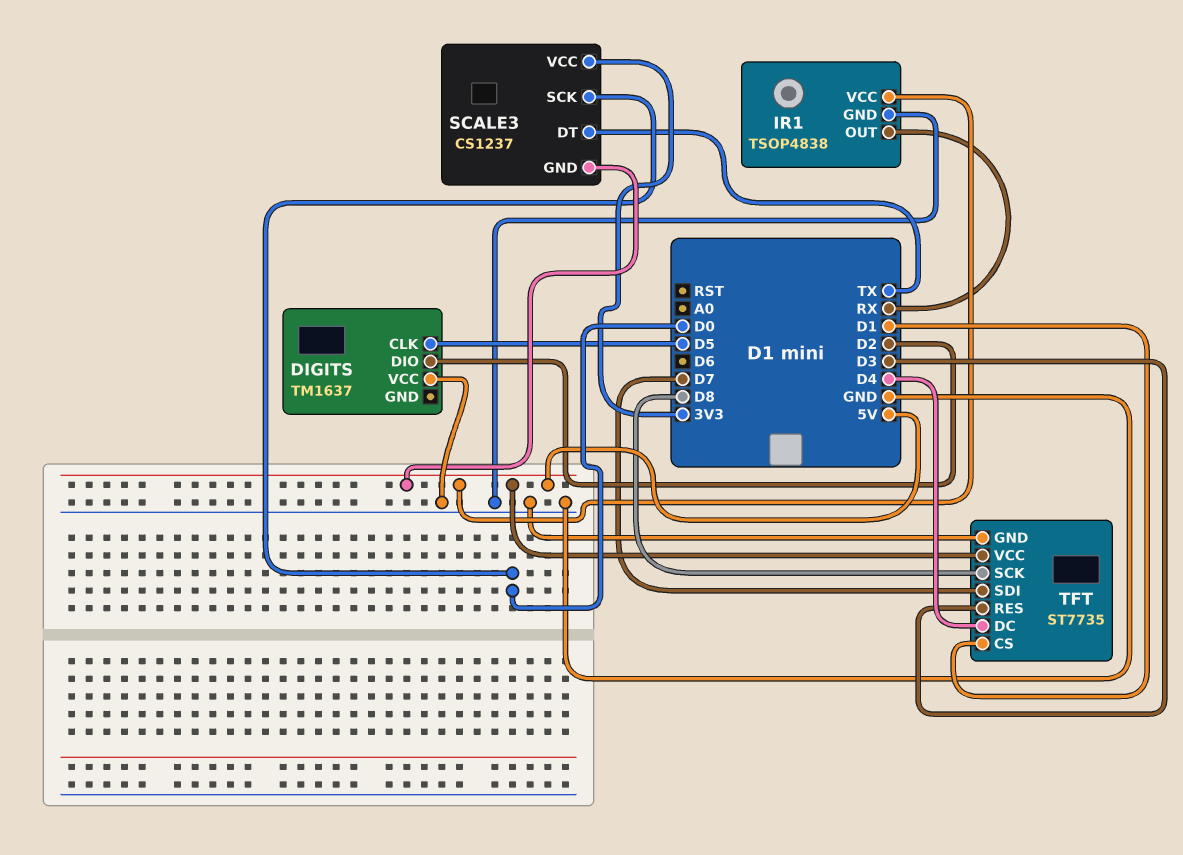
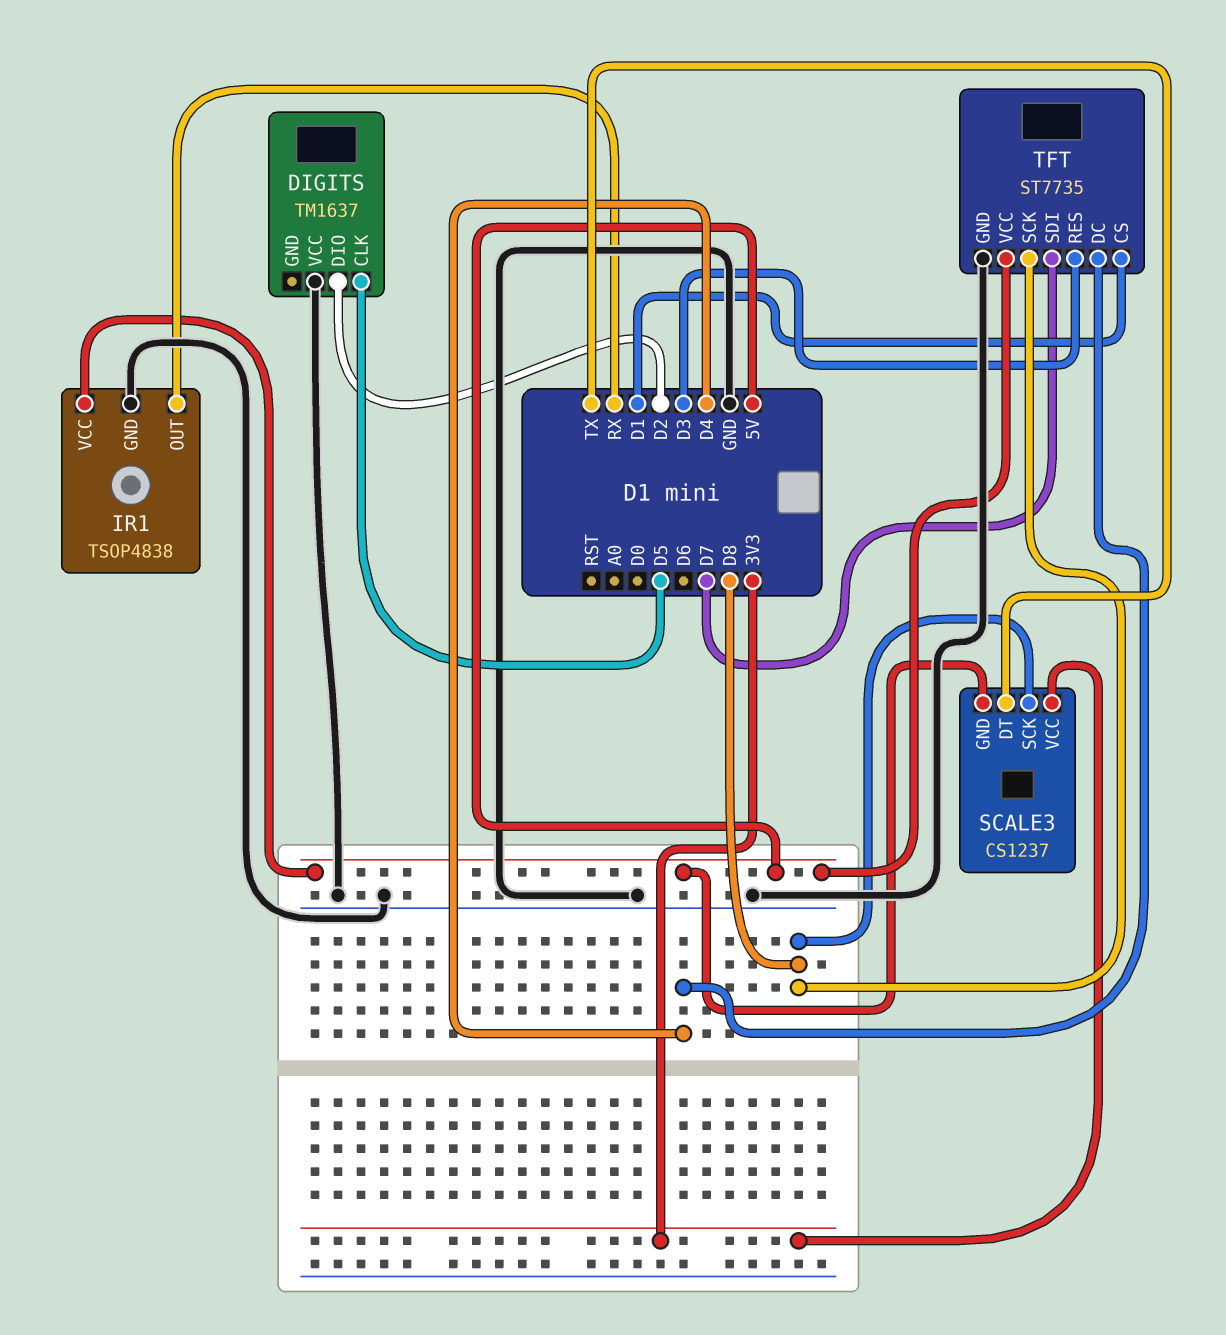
SCALE3 pin SCK: D0 -> D8

